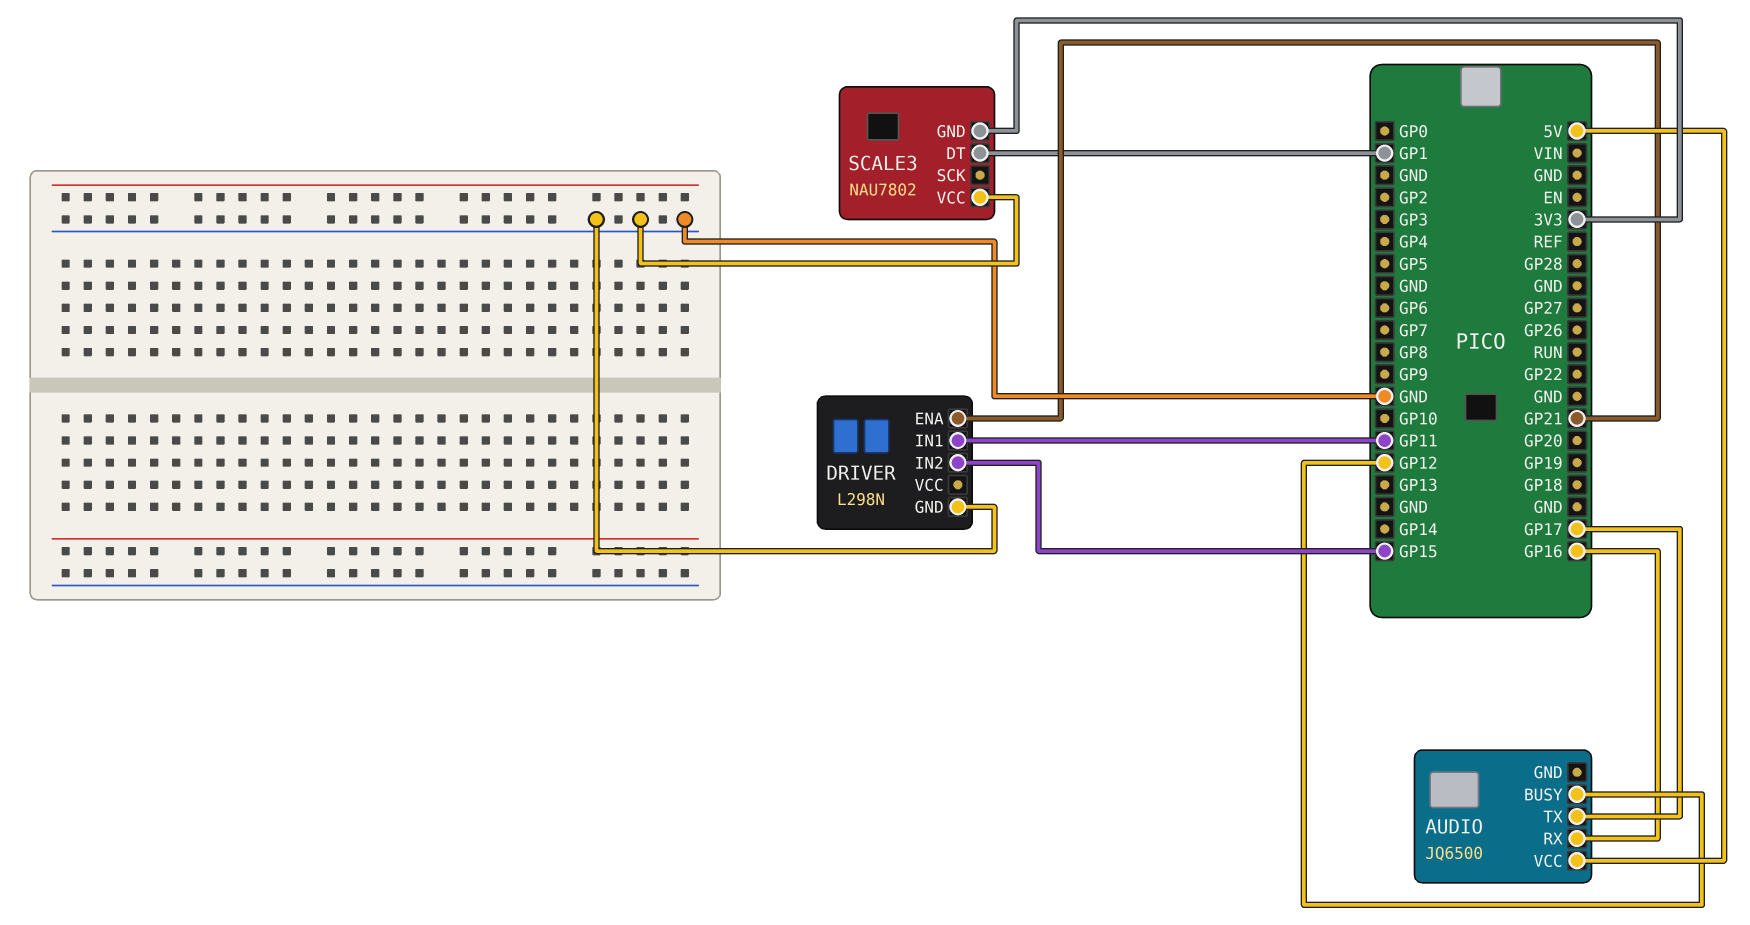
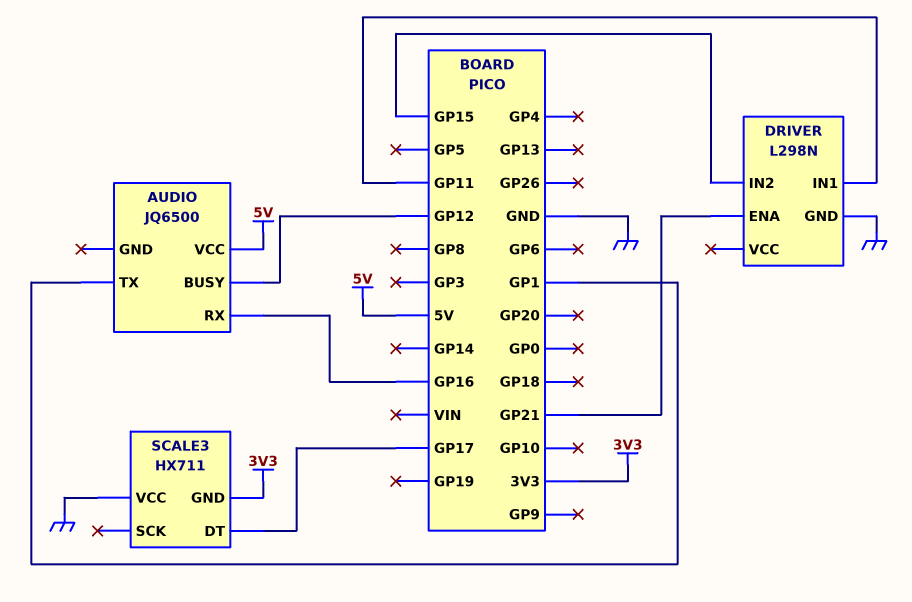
AUDIO pin TX: GP17 -> GP1
SCALE3: NAU7802 -> HX711
SCALE3 pin DT: GP1 -> GP17

